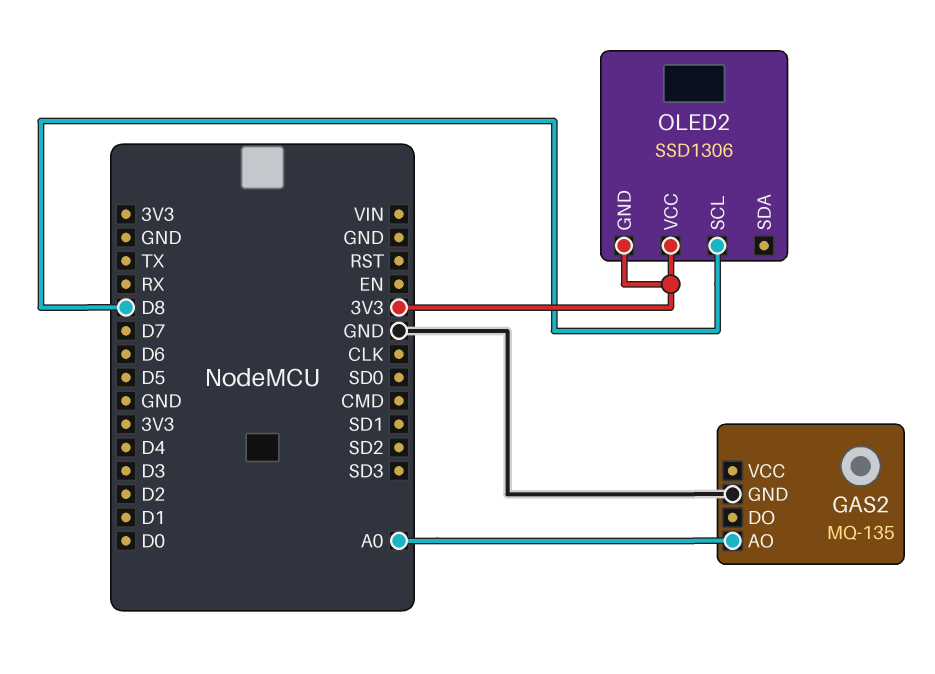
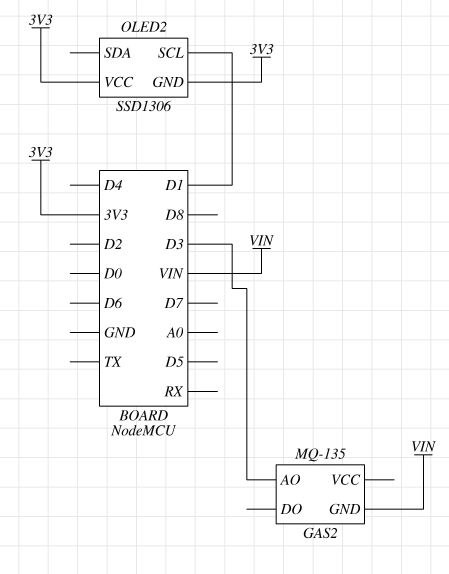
GAS2 pin AO: A0 -> D3
GAS2 pin GND: GND -> VIN
OLED2 pin SCL: D8 -> D1

